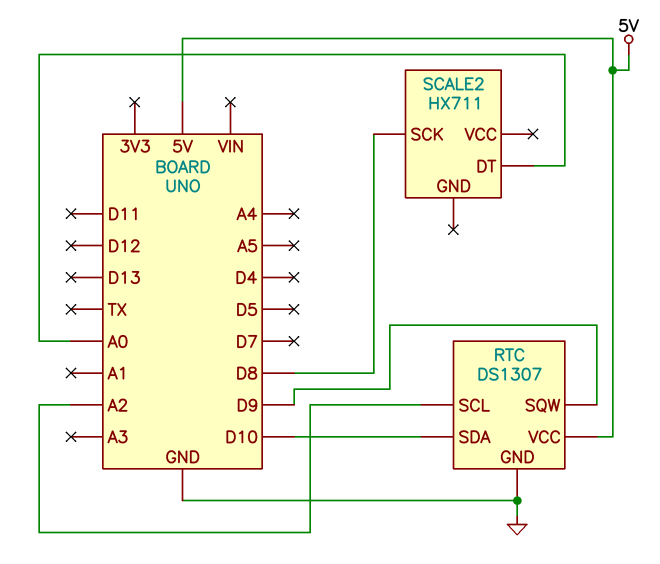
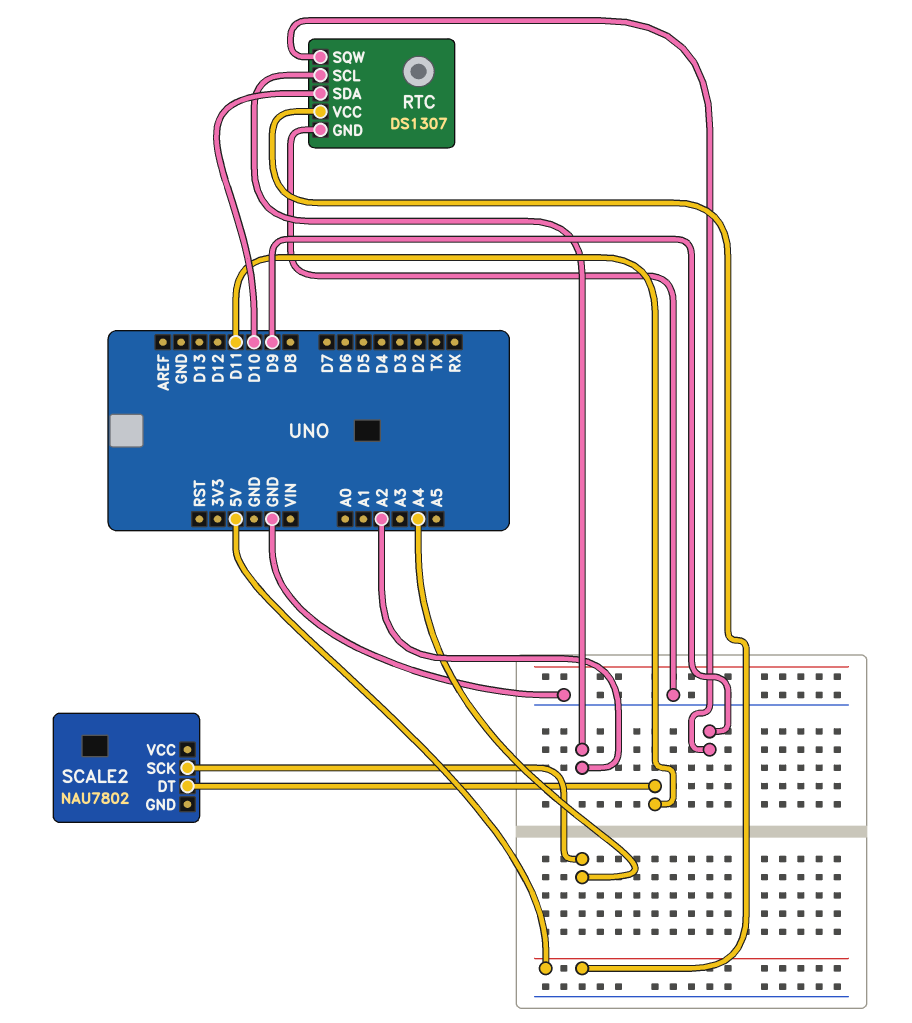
SCALE2: HX711 -> NAU7802
SCALE2 pin DT: A0 -> D11
SCALE2 pin SCK: D8 -> A4

